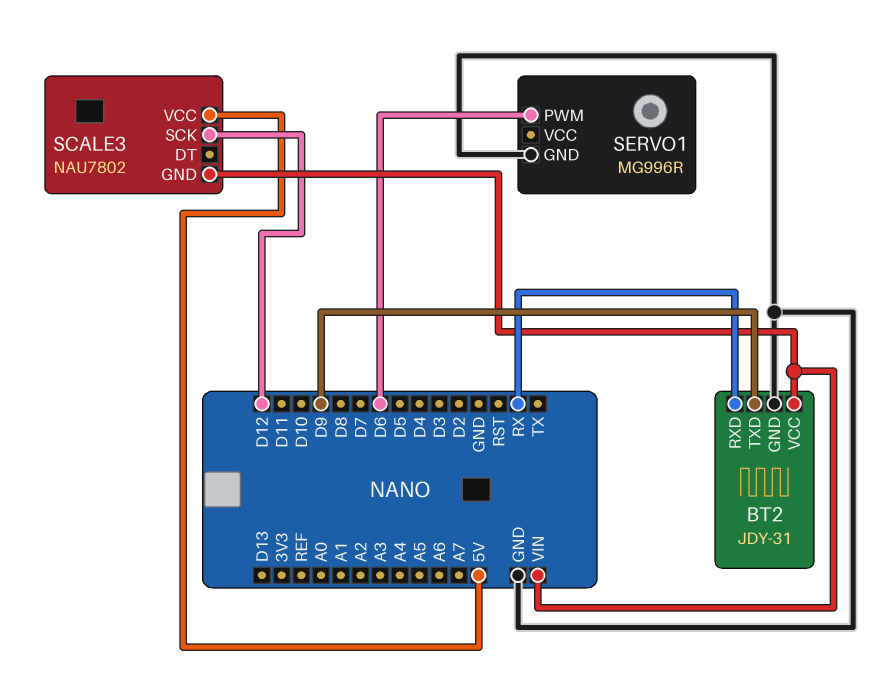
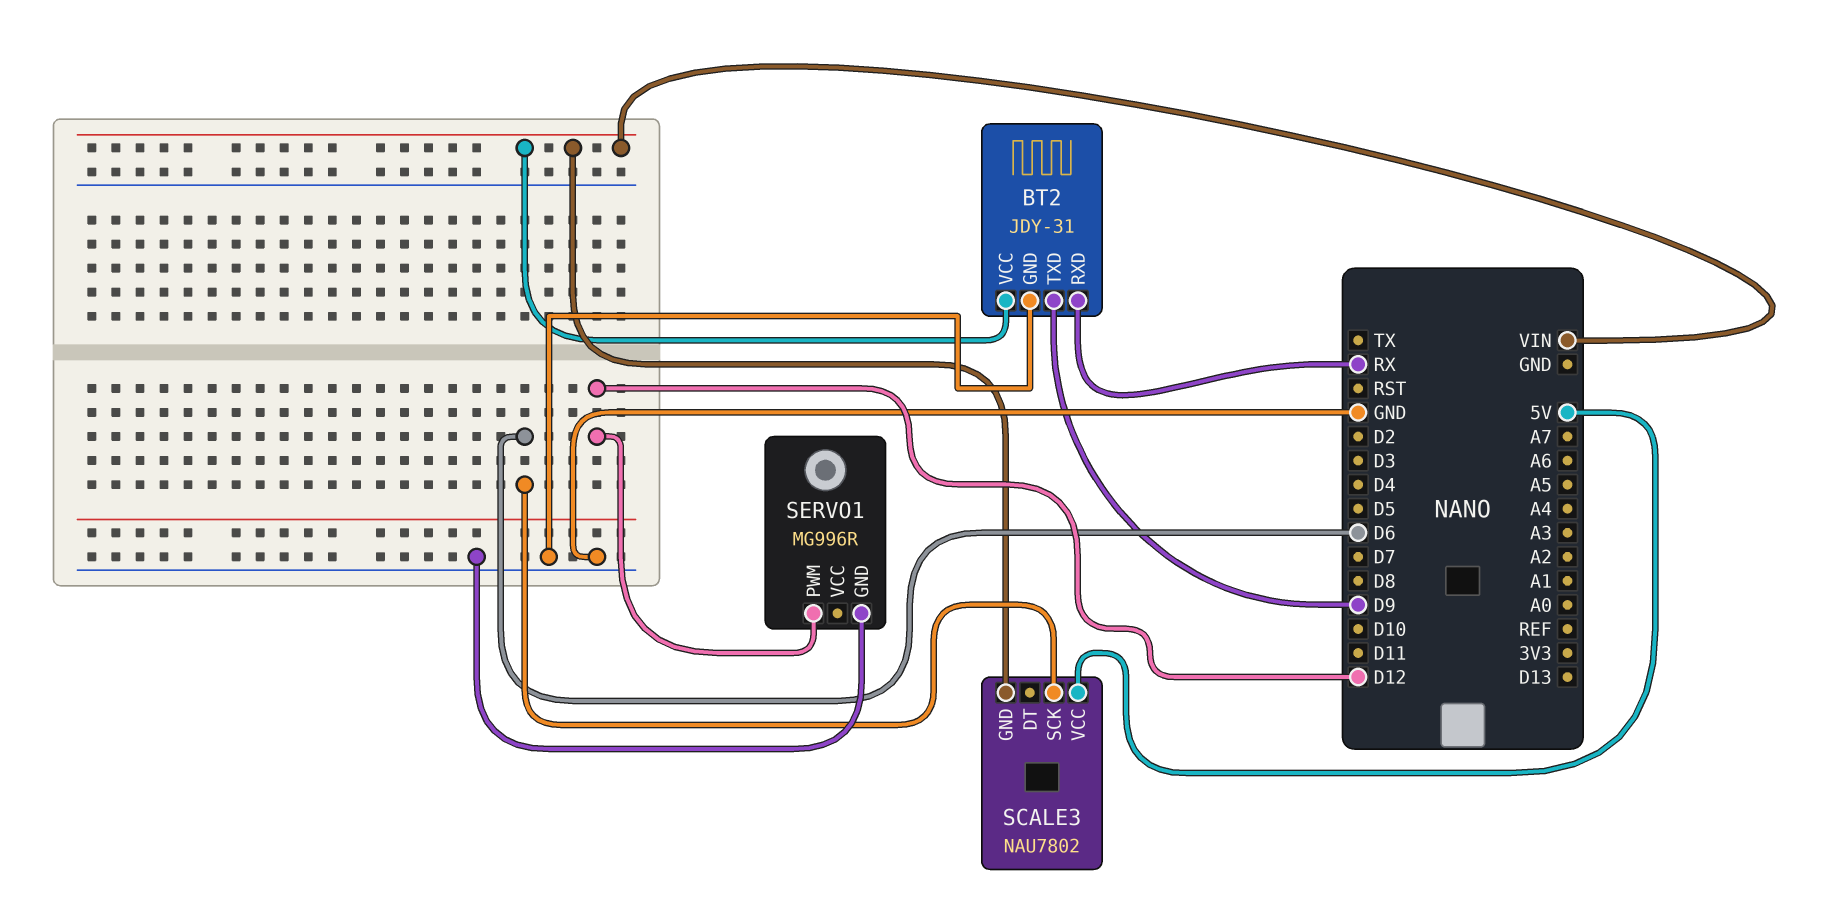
SCALE3 pin SCK: D12 -> D6
SERVO1 pin PWM: D6 -> D12

